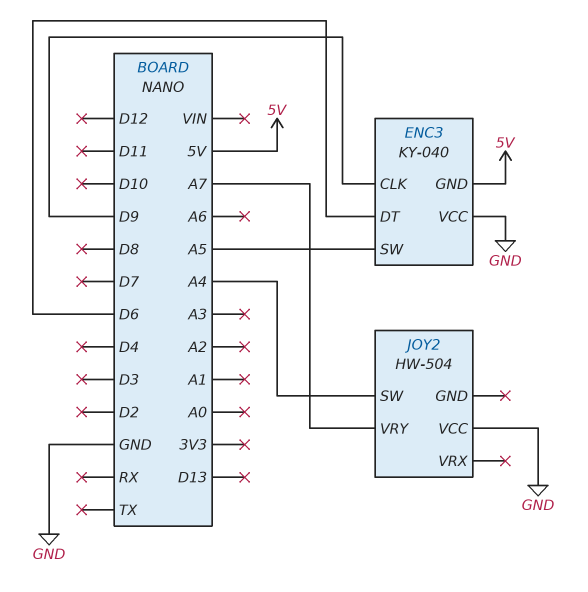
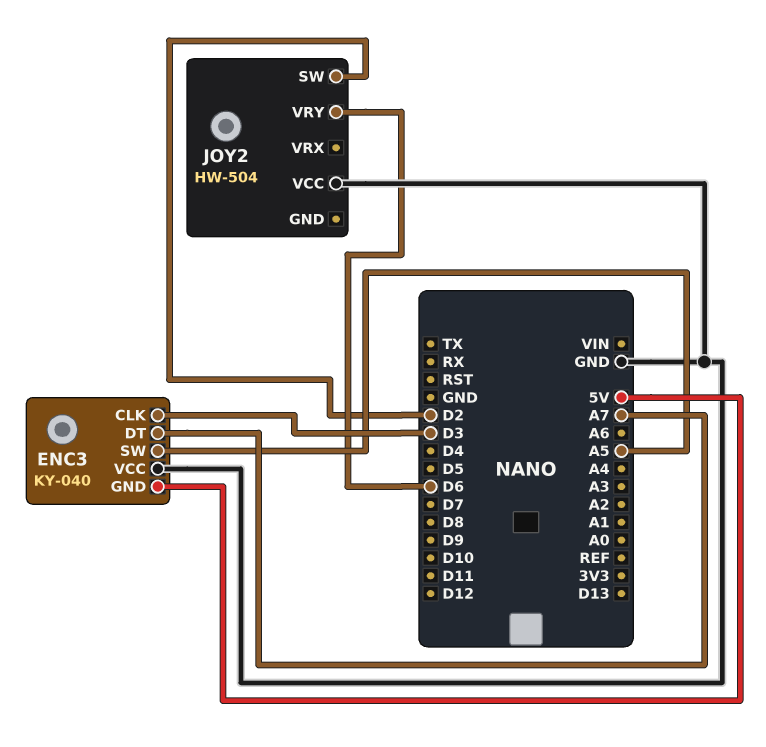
ENC3 pin CLK: D9 -> D3
ENC3 pin DT: D6 -> A7
JOY2 pin SW: A4 -> D2
JOY2 pin VRY: A7 -> D6

